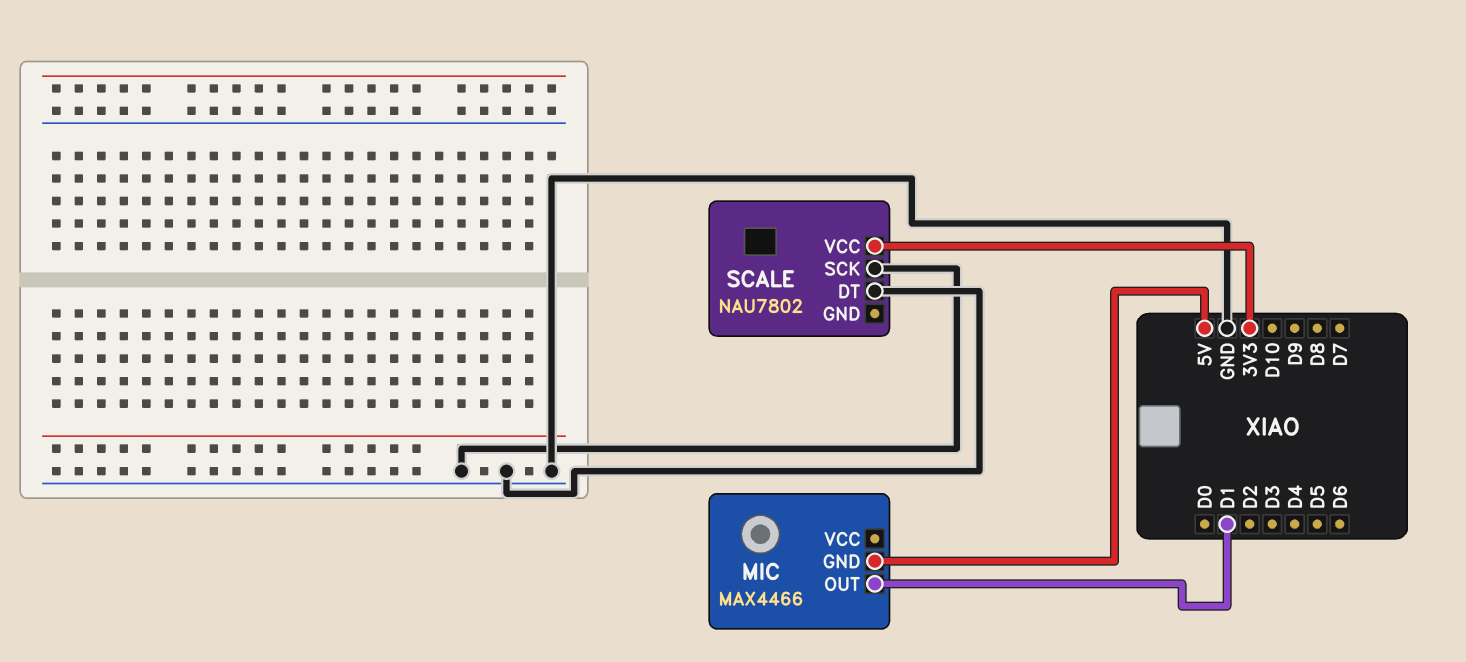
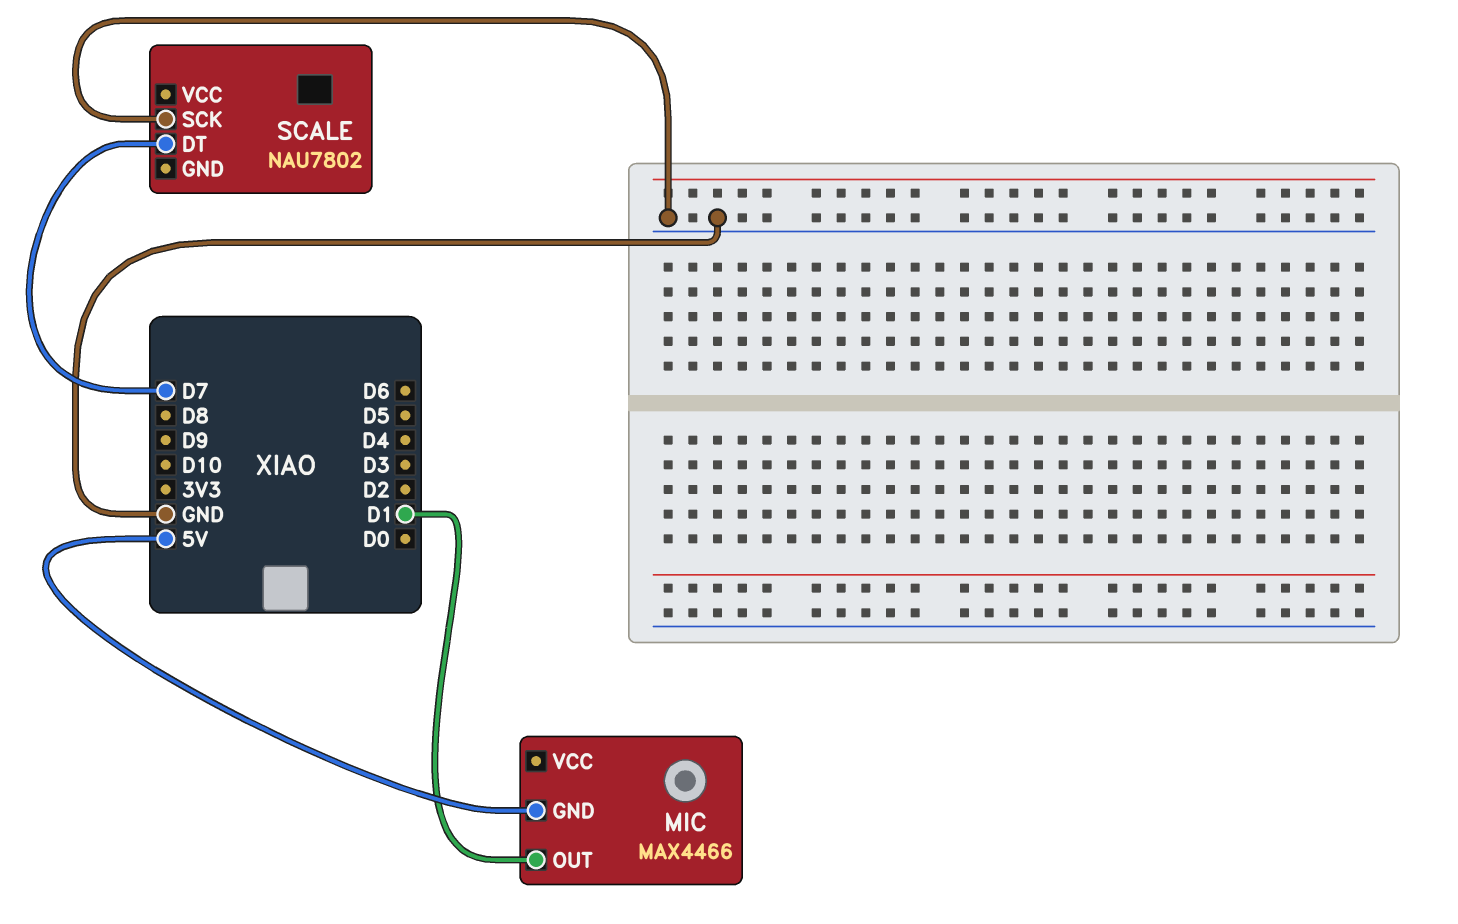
SCALE pin DT: GND -> D7
SCALE pin VCC: 3V3 -> none

